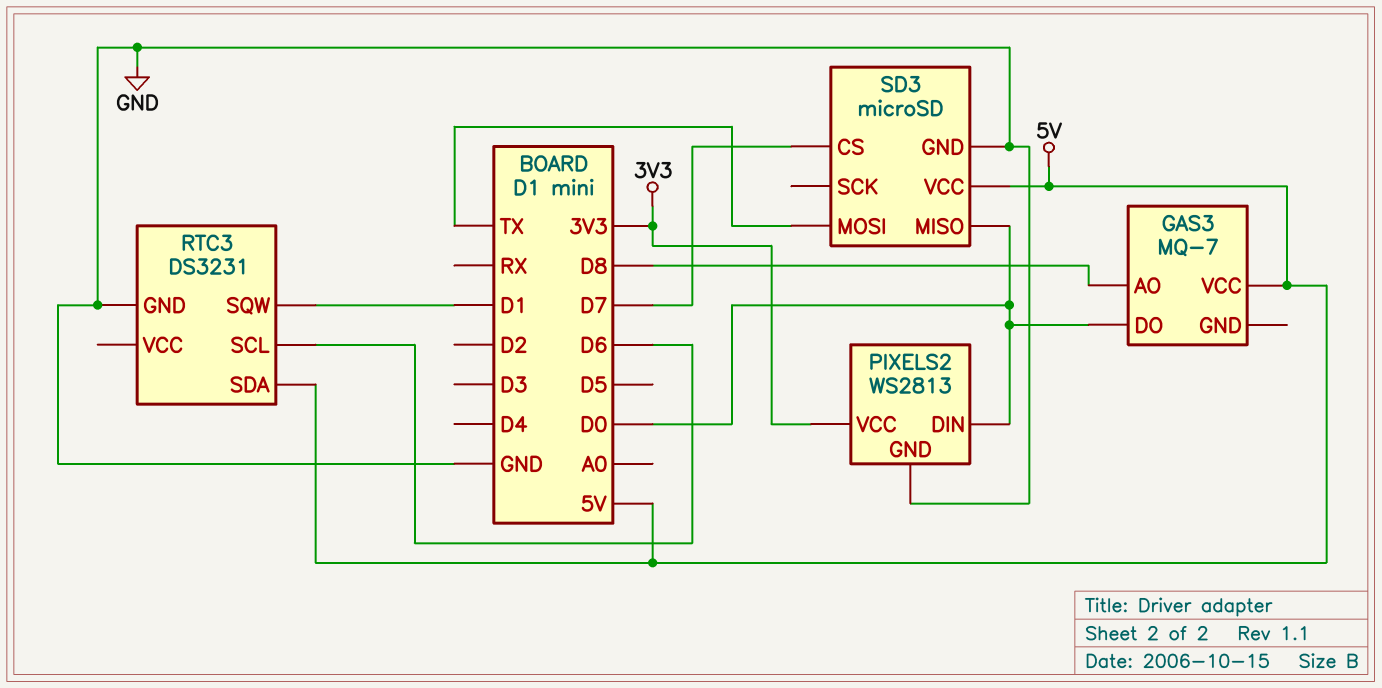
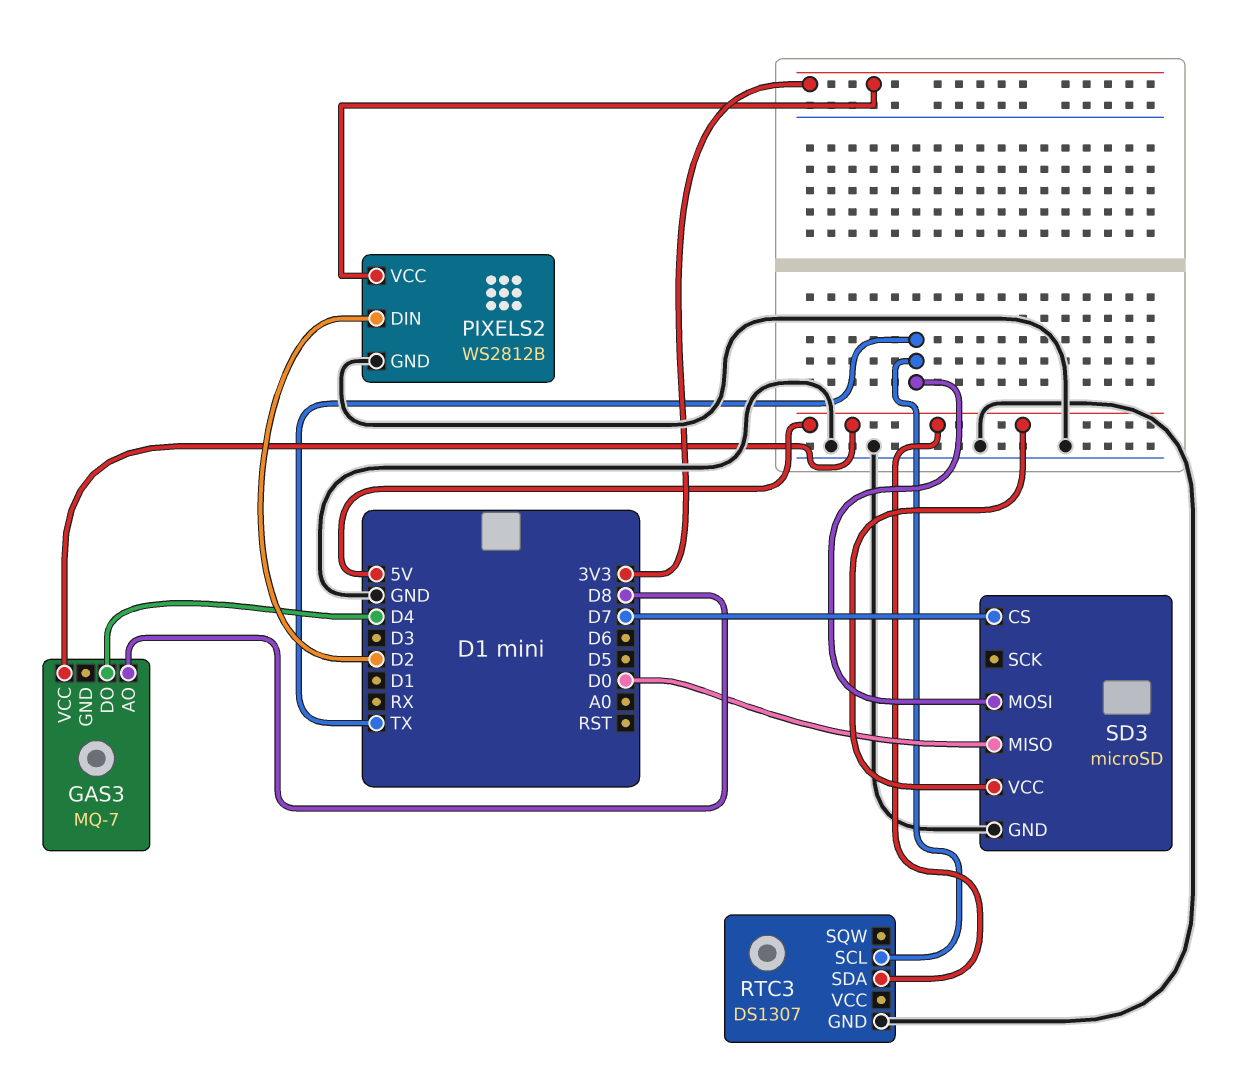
GAS3 pin DO: D0 -> D4
PIXELS2: WS2813 -> WS2812B
PIXELS2 pin DIN: D0 -> D2
RTC3: DS3231 -> DS1307
RTC3 pin SCL: D6 -> TX
RTC3 pin SQW: D1 -> none

